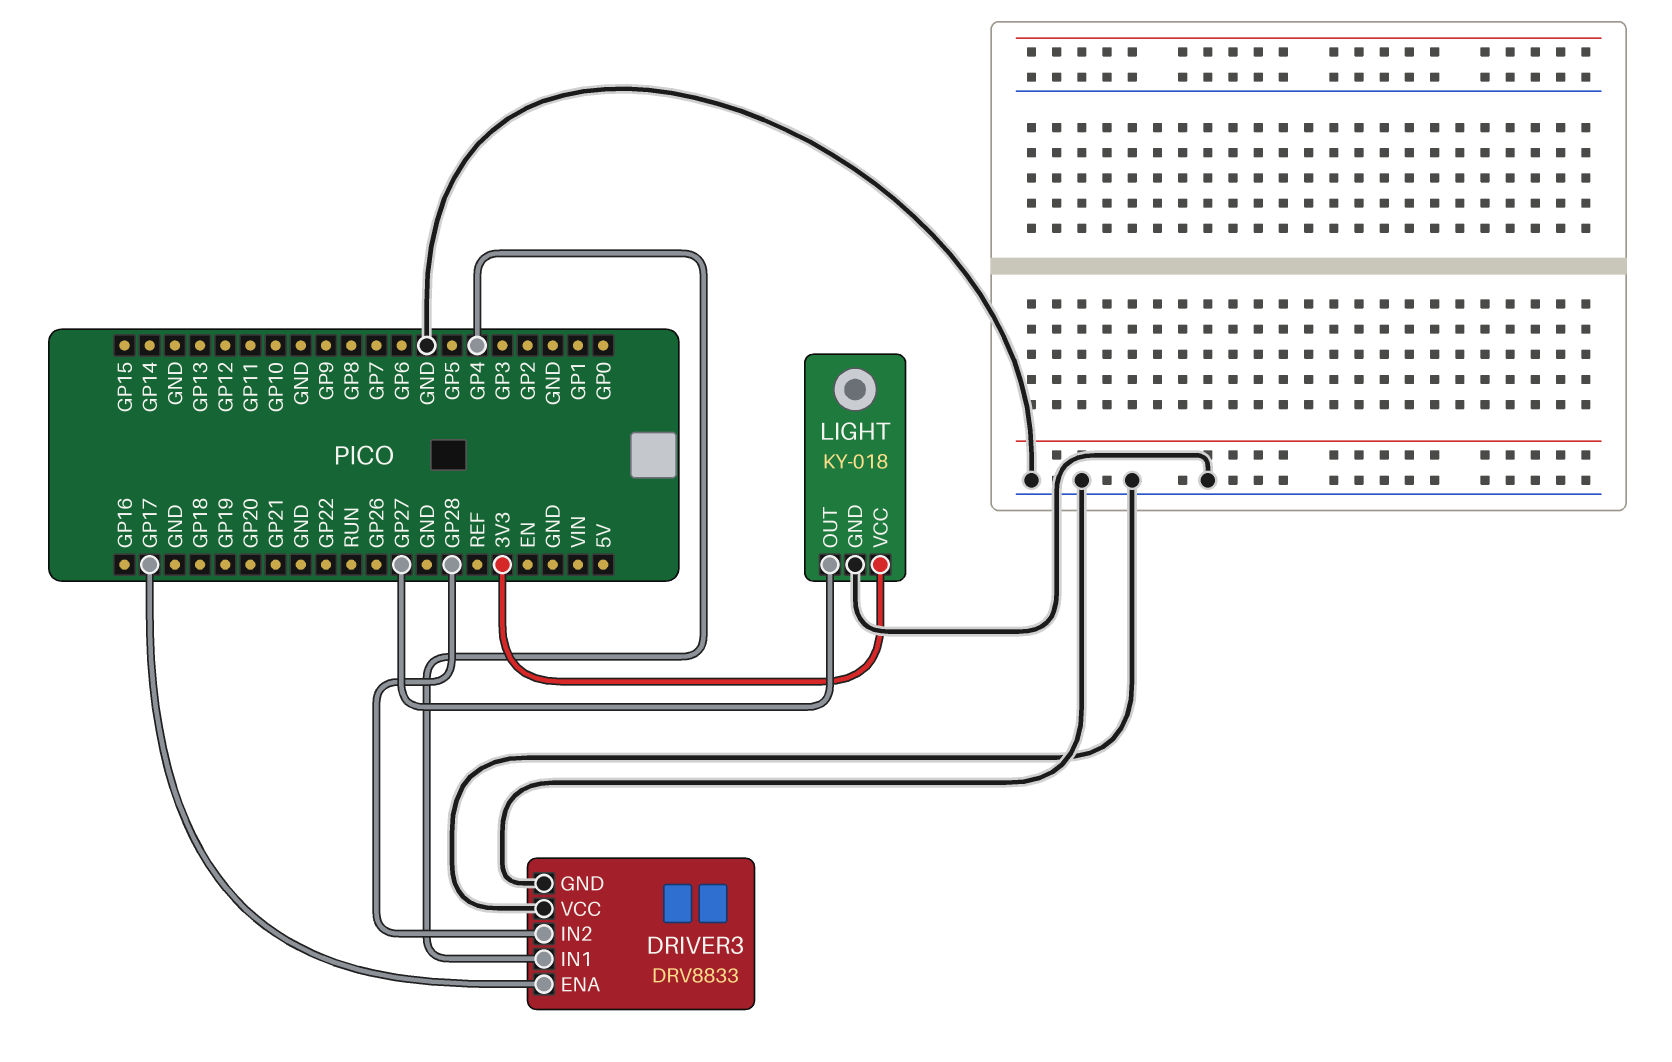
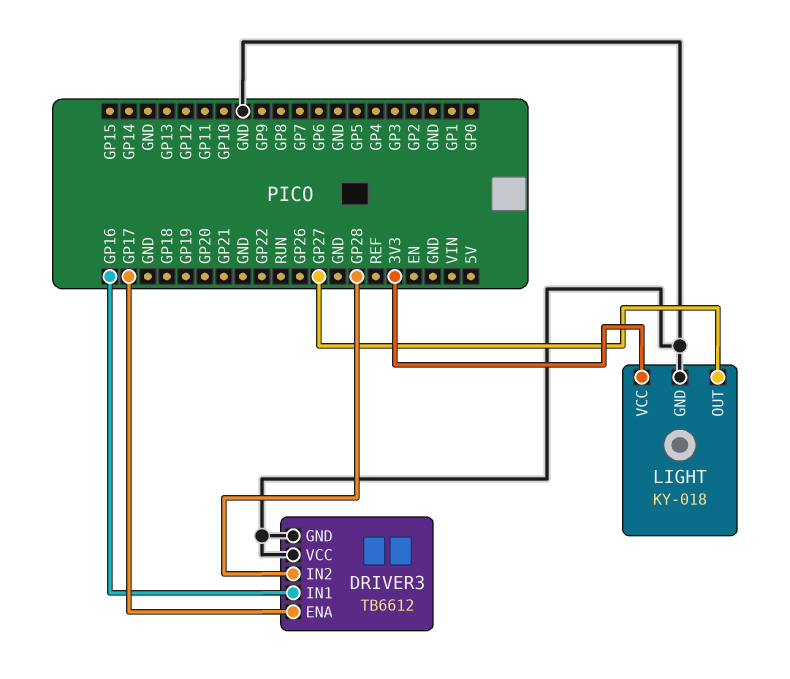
DRIVER3: DRV8833 -> TB6612
DRIVER3 pin IN1: GP4 -> GP16

